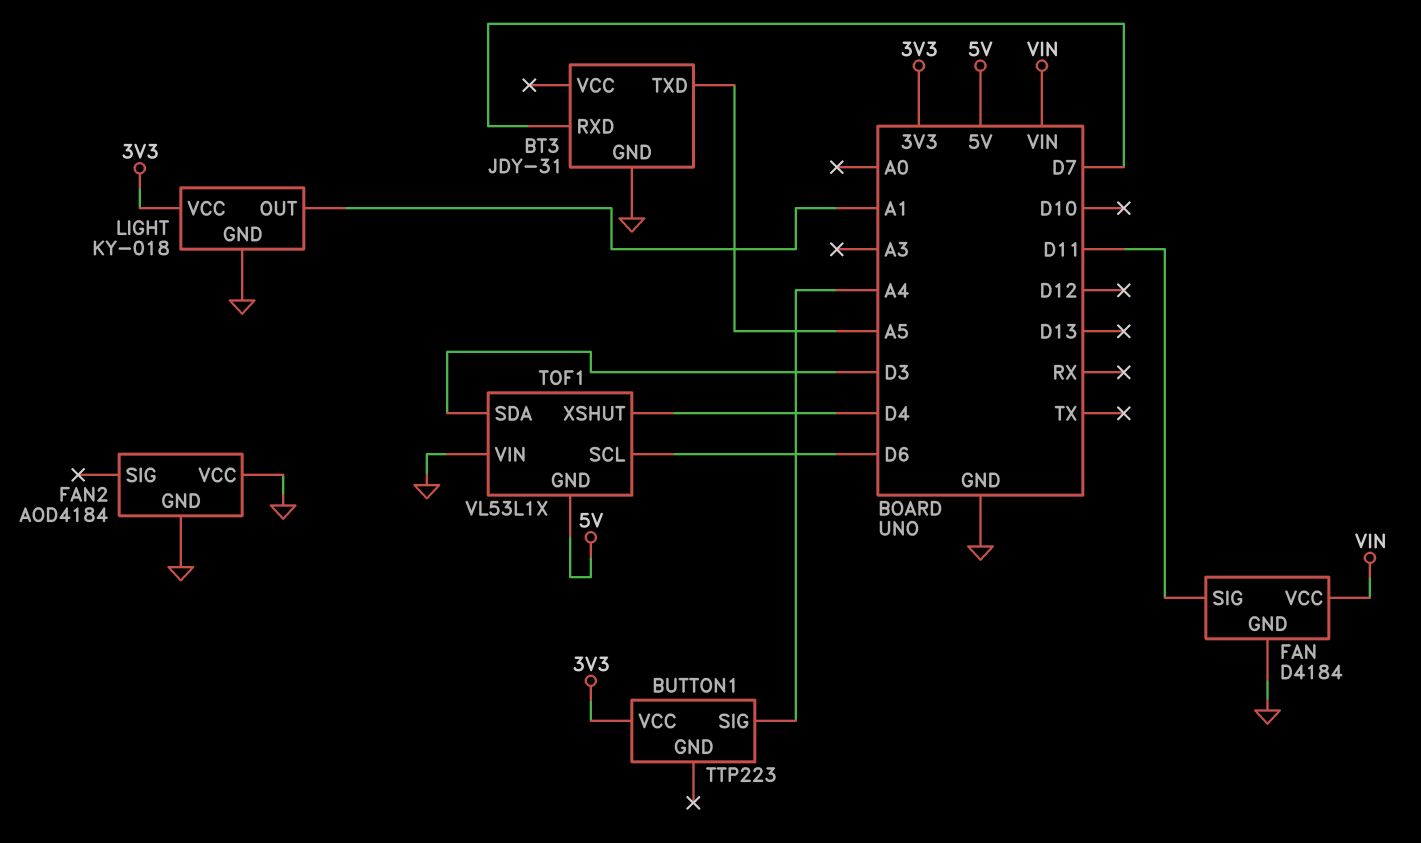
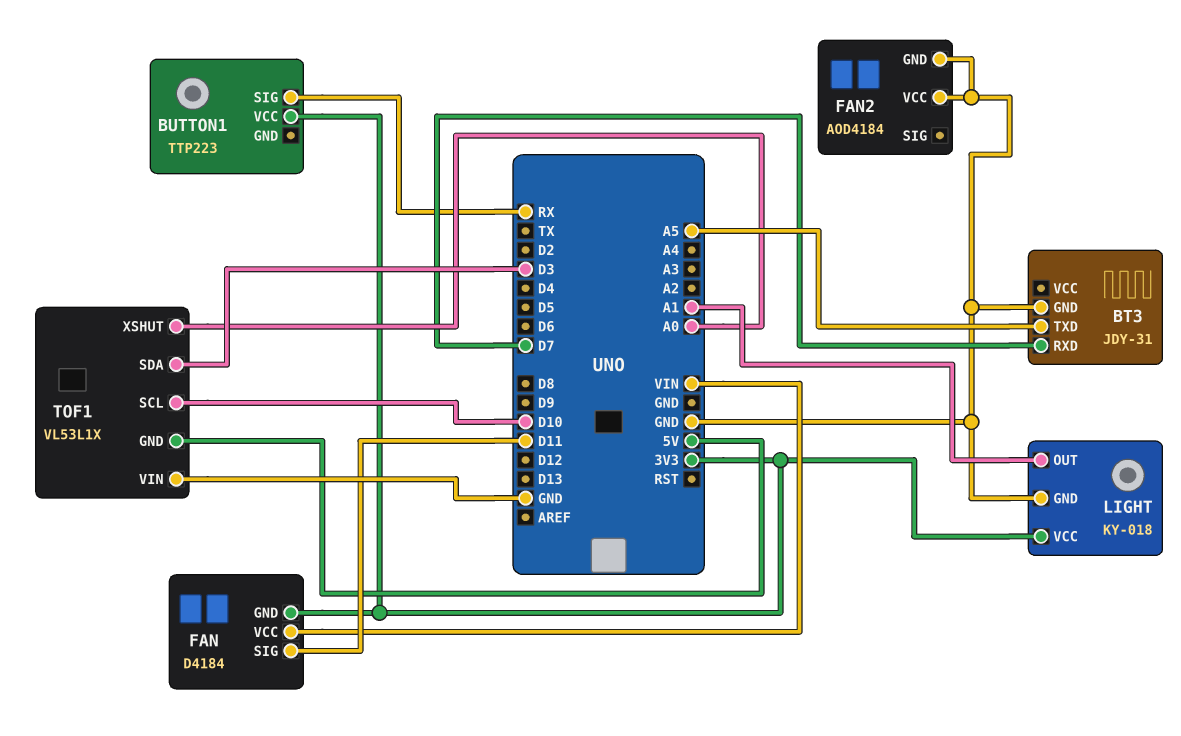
BUTTON1 pin SIG: A4 -> RX
FAN pin GND: GND -> 3V3
TOF1 pin SCL: D6 -> D10
TOF1 pin XSHUT: D4 -> A0

